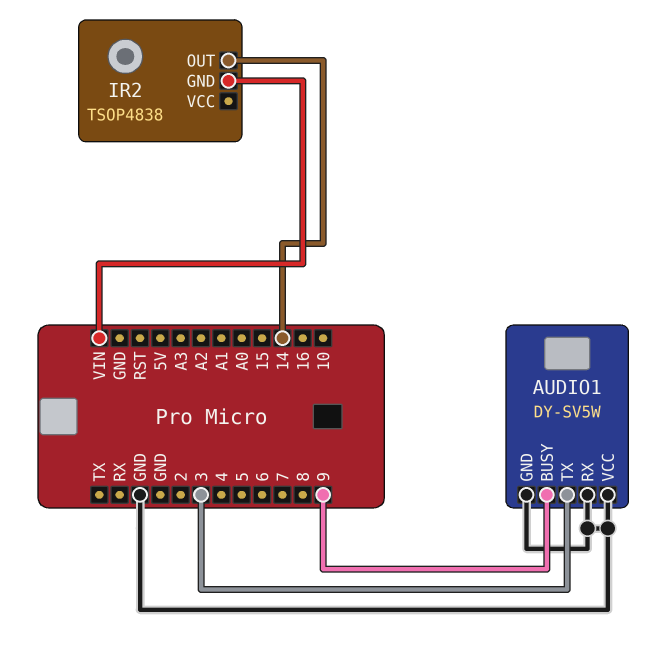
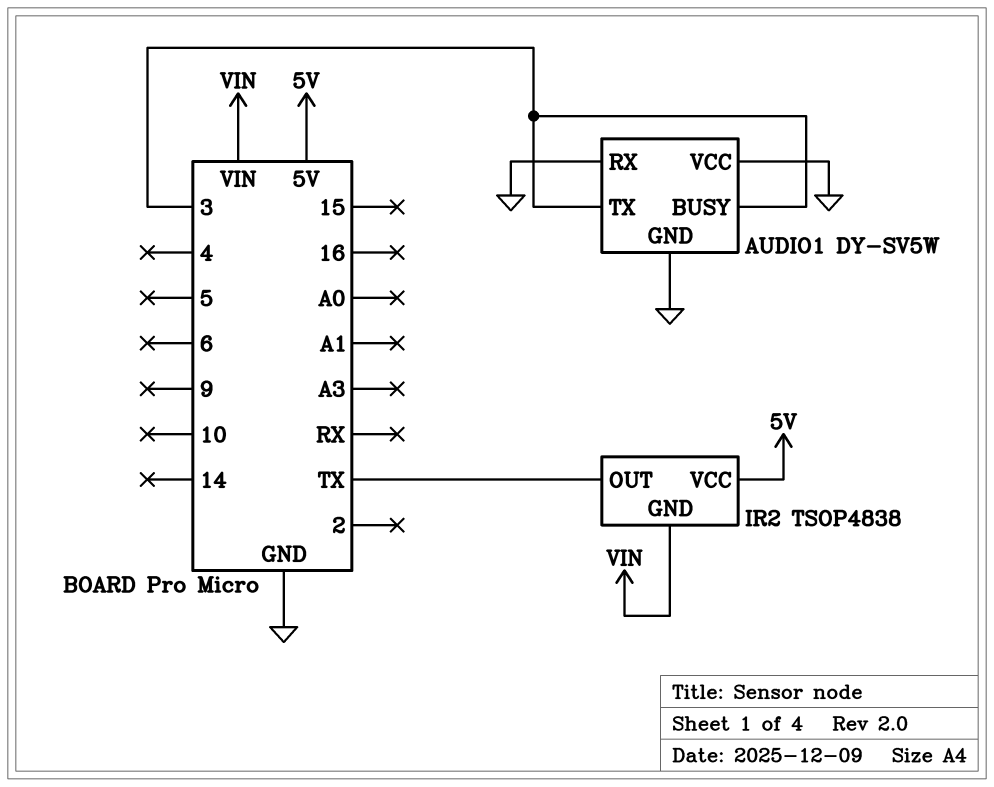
AUDIO1 pin BUSY: 9 -> 3
IR2 pin OUT: 14 -> TX
IR2 pin VCC: none -> 5V

